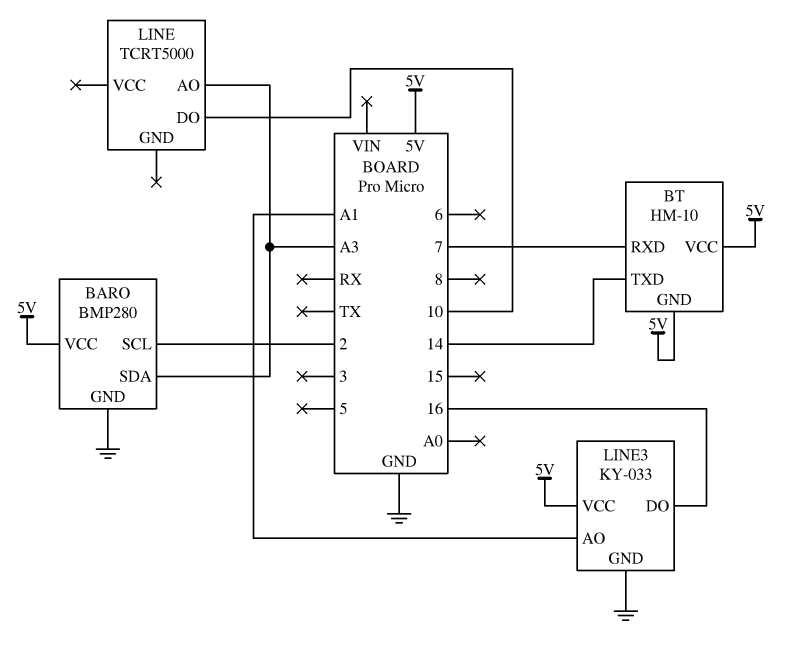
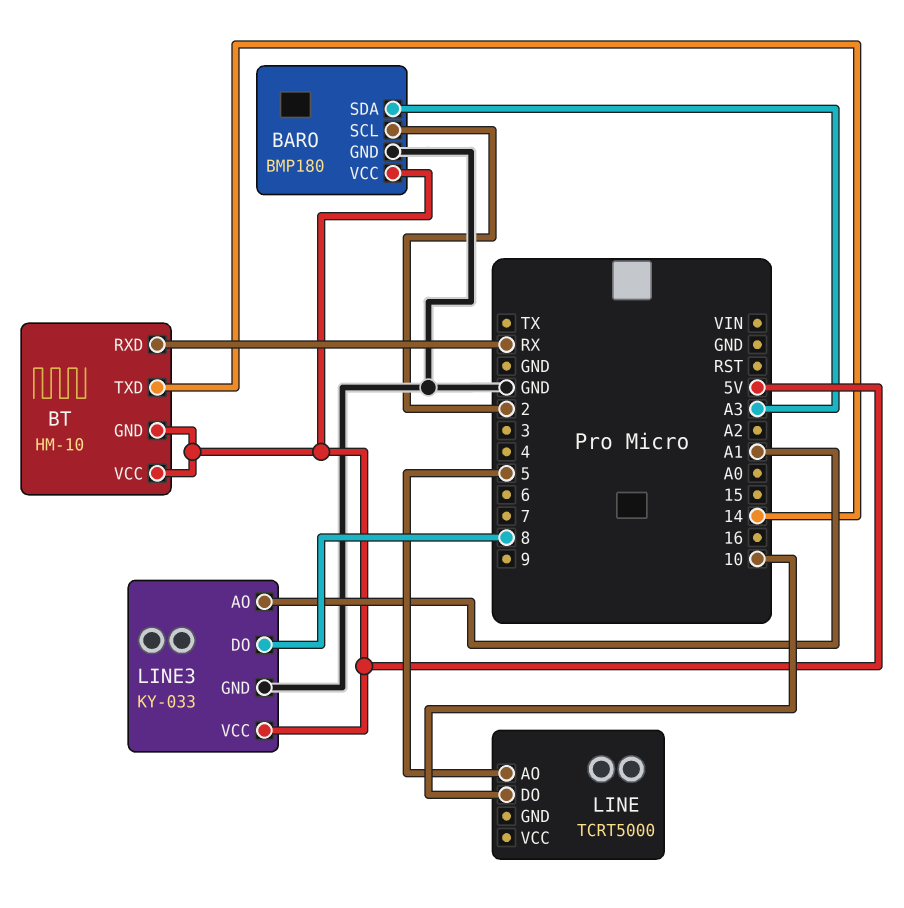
BARO: BMP280 -> BMP180
BT pin RXD: 7 -> RX
LINE pin AO: A3 -> 5
LINE3 pin DO: 16 -> 8

